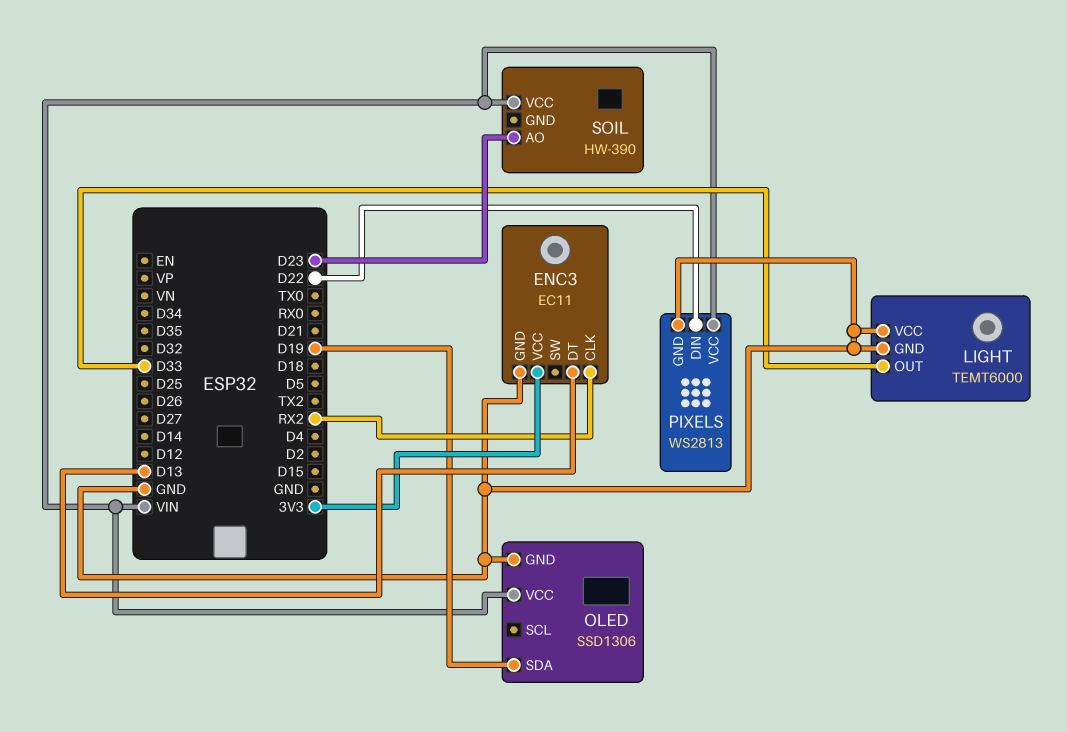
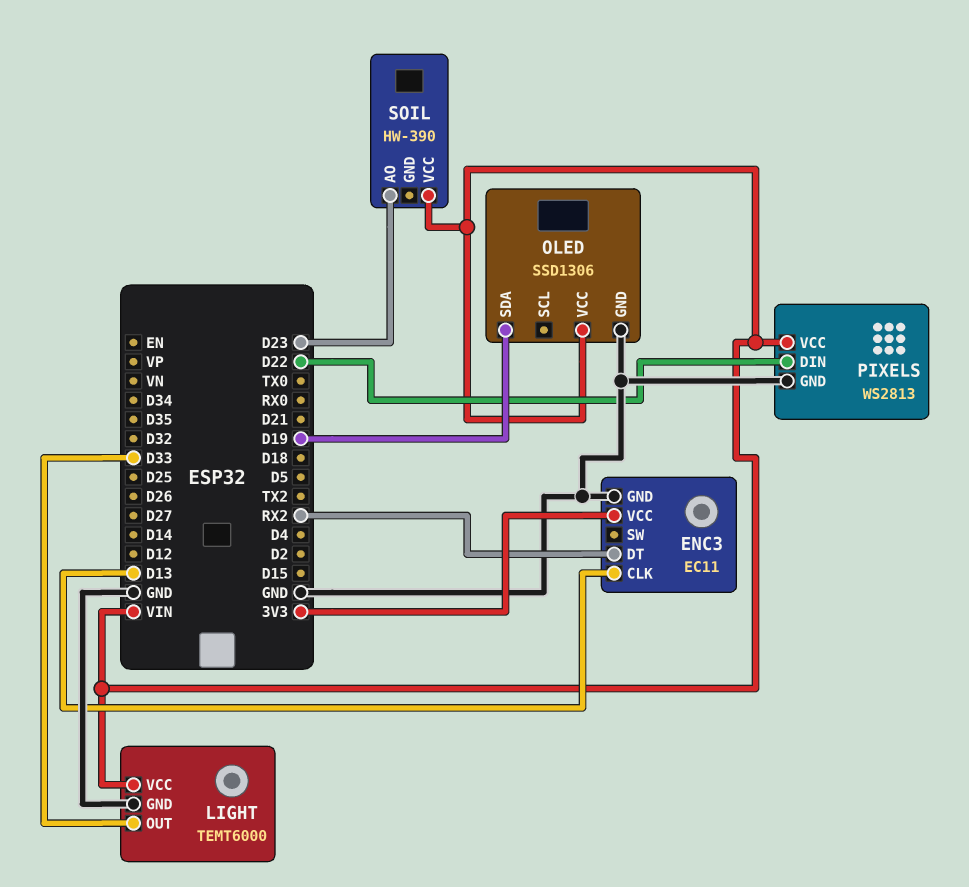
ENC3 pin CLK: RX2 -> D13
ENC3 pin DT: D13 -> RX2
LIGHT pin VCC: GND -> VIN

